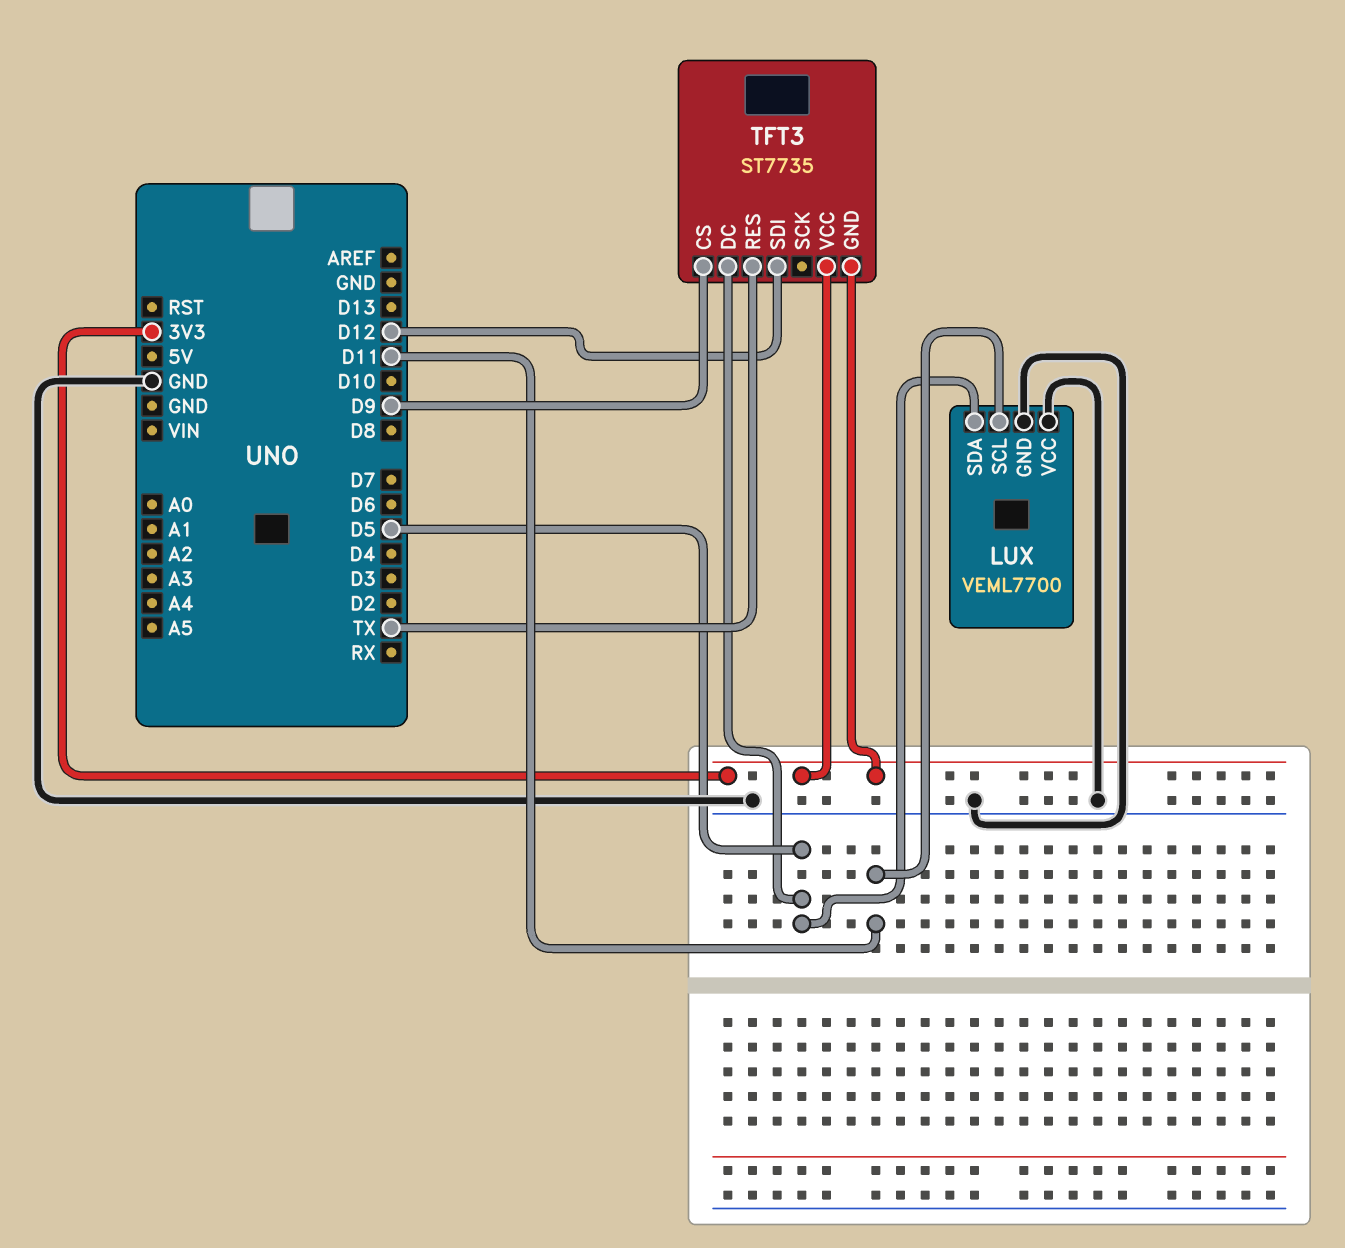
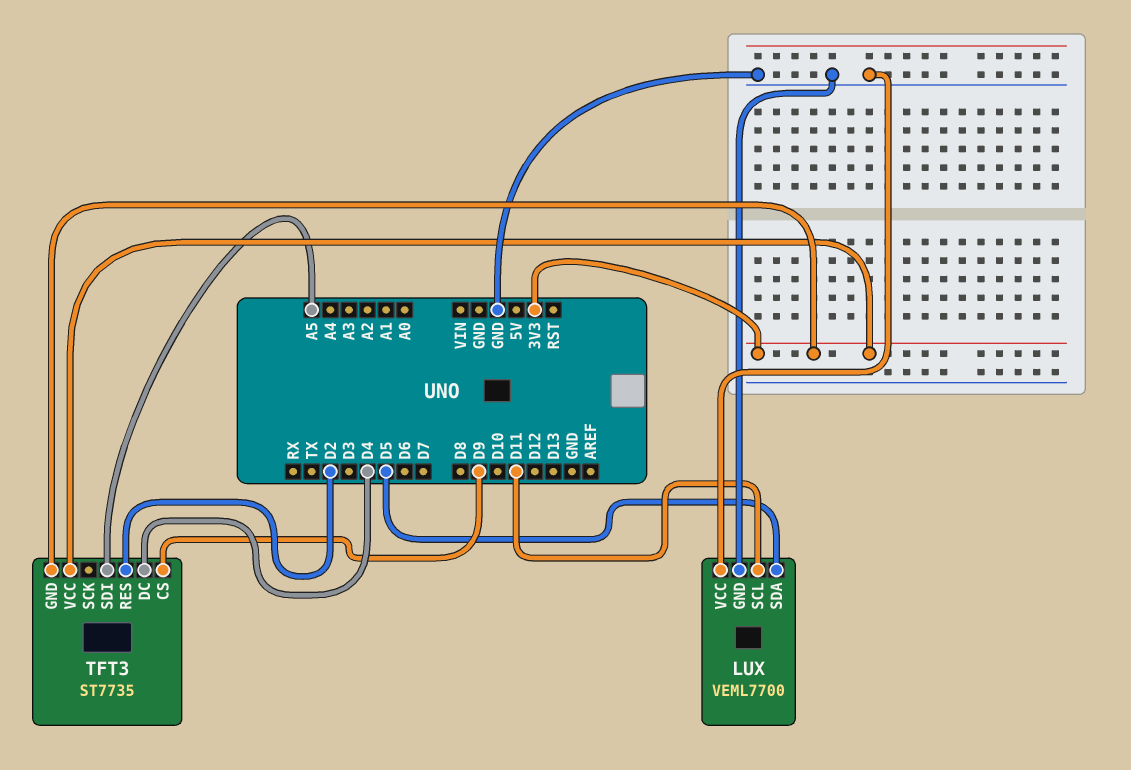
TFT3 pin DC: D5 -> D4
TFT3 pin RES: TX -> D2
TFT3 pin SDI: D12 -> A5

